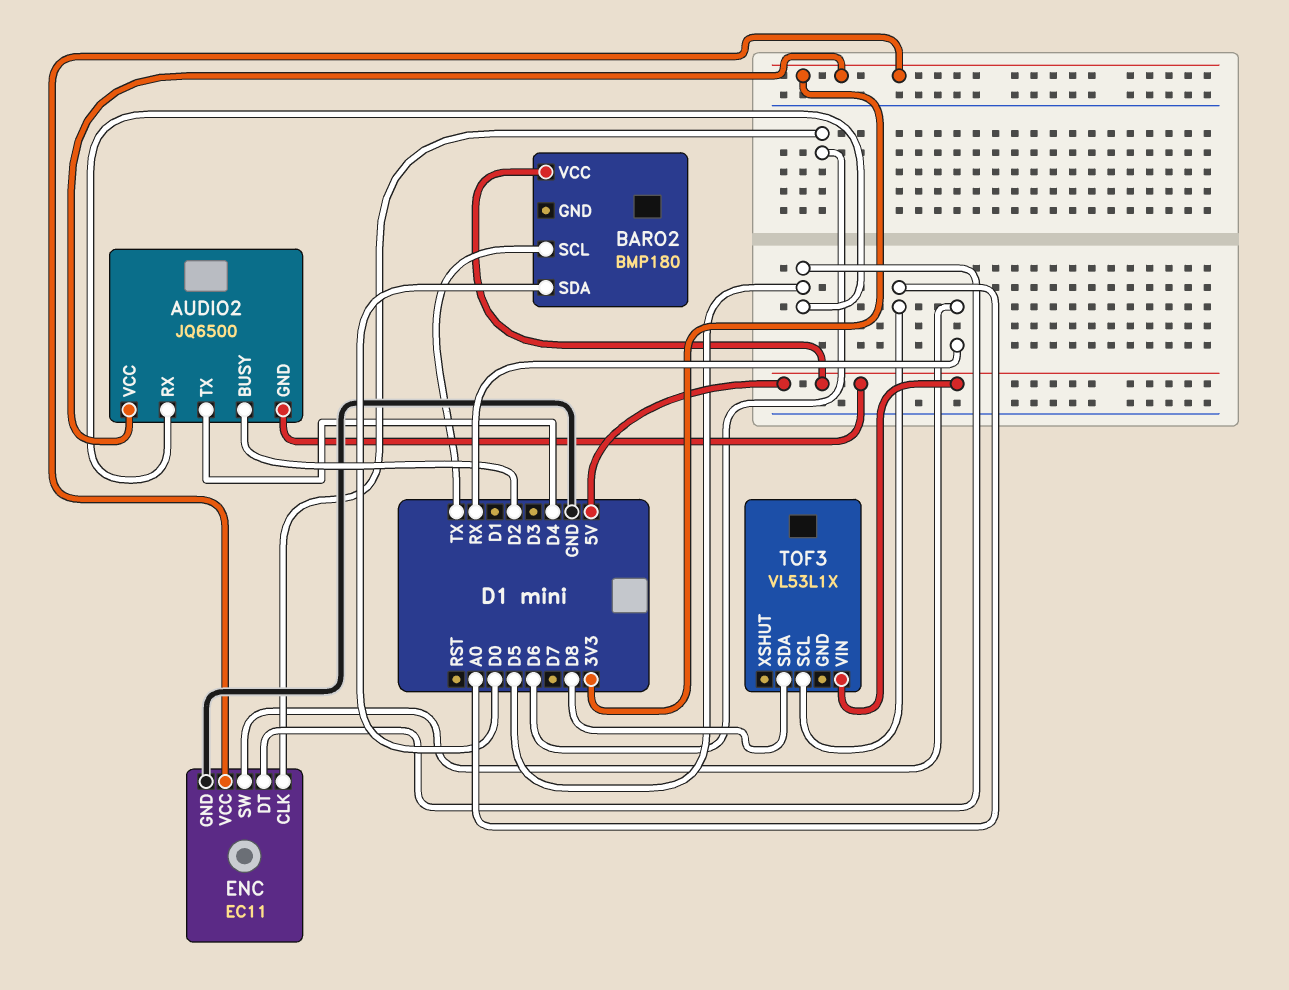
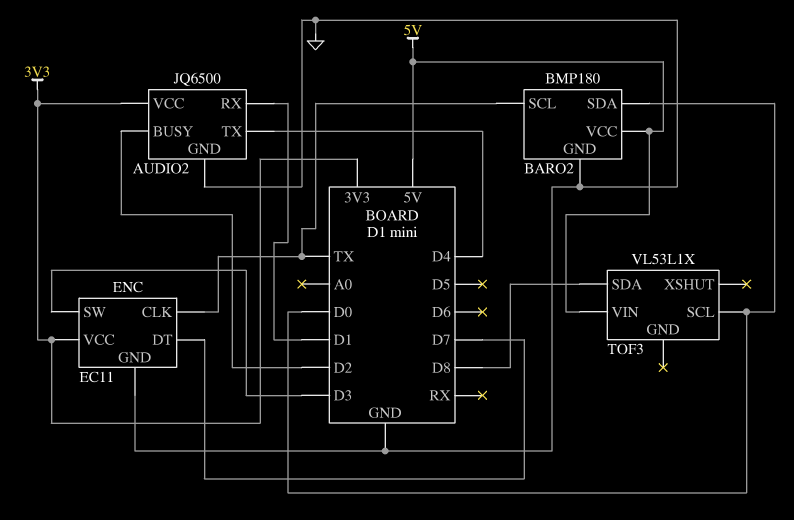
AUDIO2 pin GND: 5V -> GND
AUDIO2 pin RX: D5 -> D1
BARO2 pin GND: none -> GND
ENC pin CLK: D6 -> TX
ENC pin DT: D5 -> D7
ENC pin SW: RX -> D3
TOF3 pin SCL: A0 -> D0

